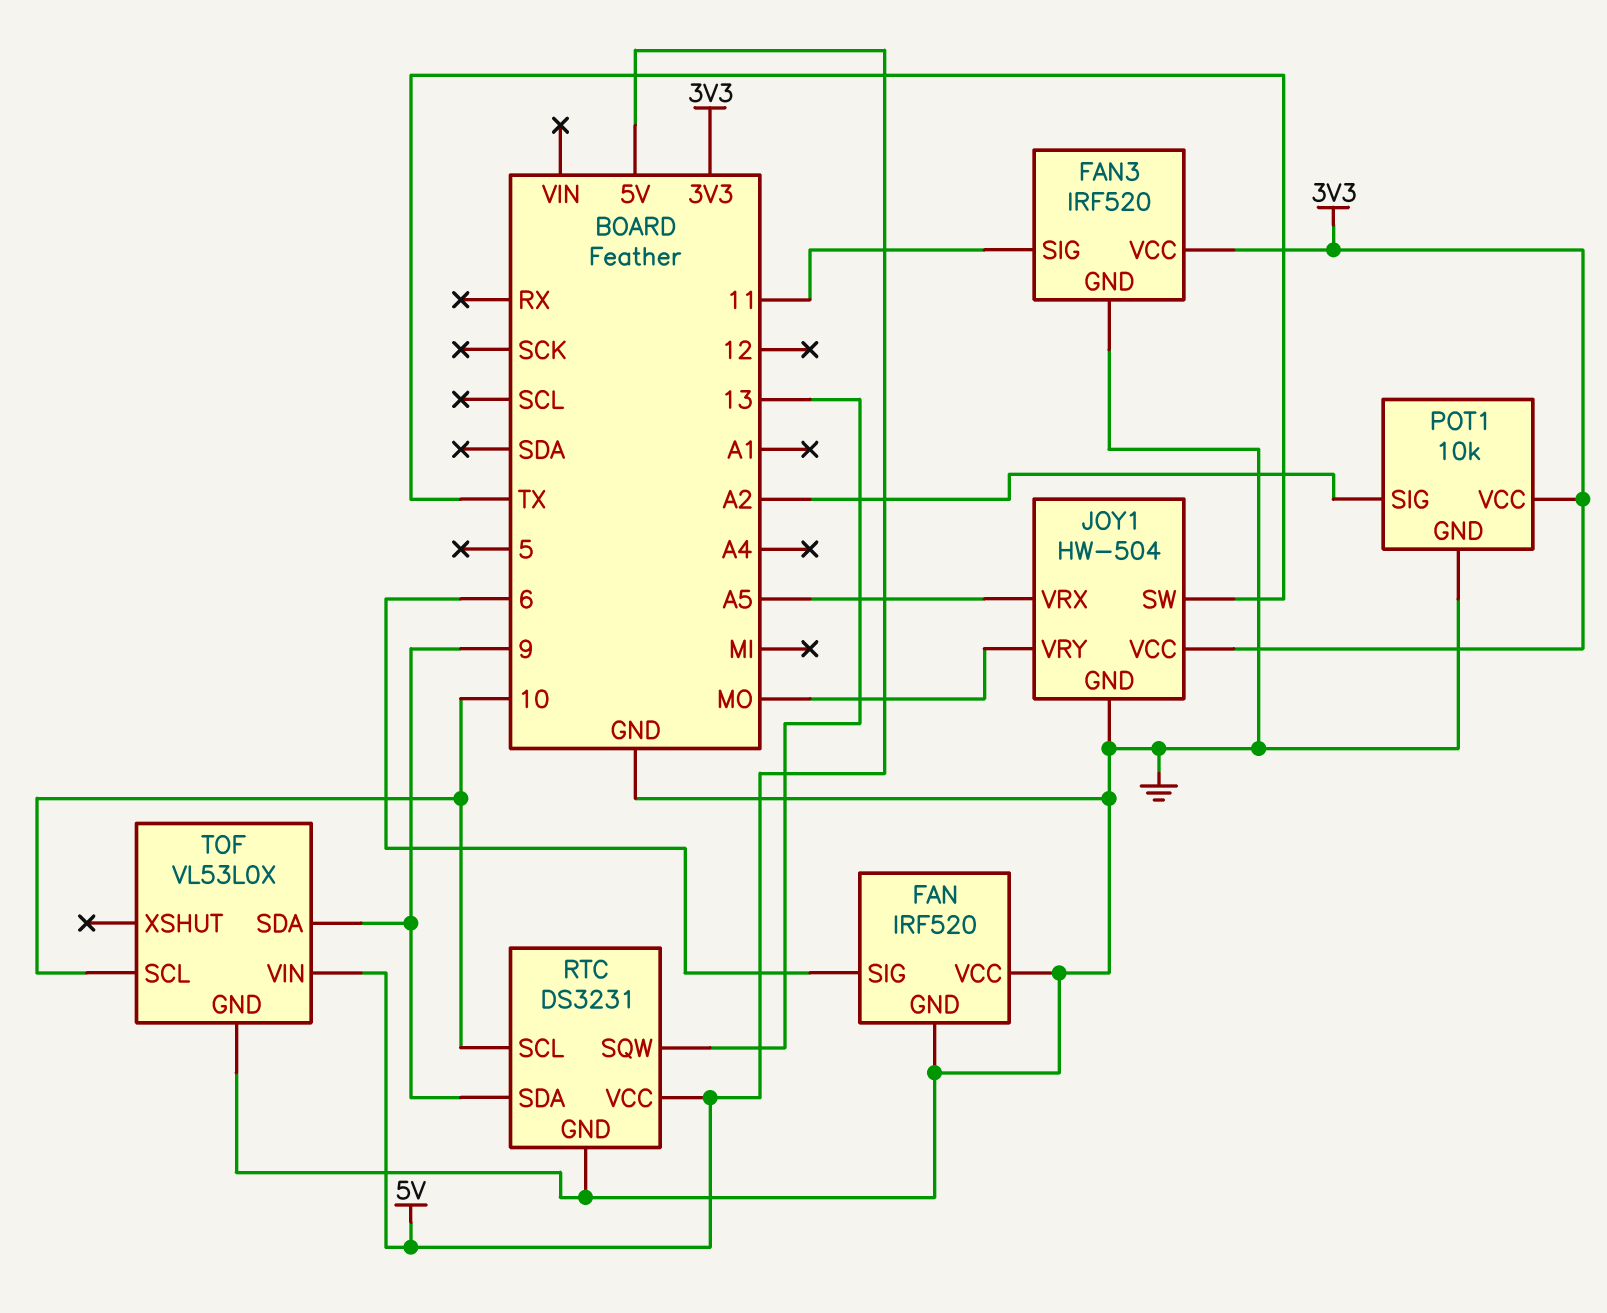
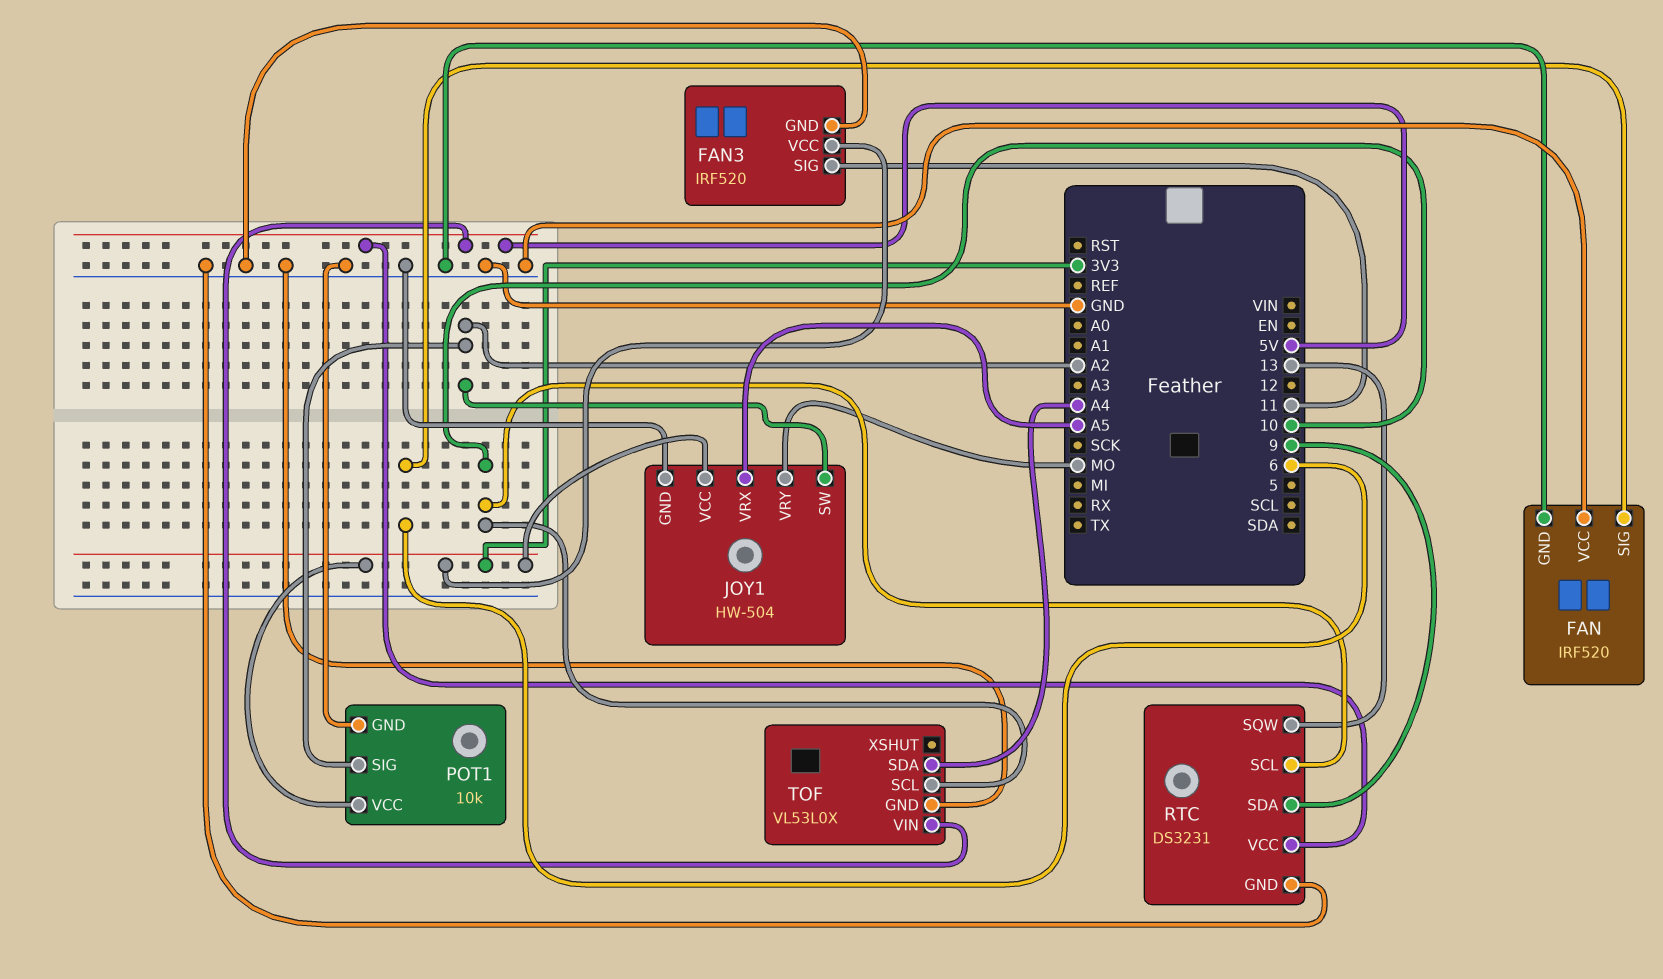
JOY1 pin SW: TX -> A2
TOF pin SDA: 9 -> A4

